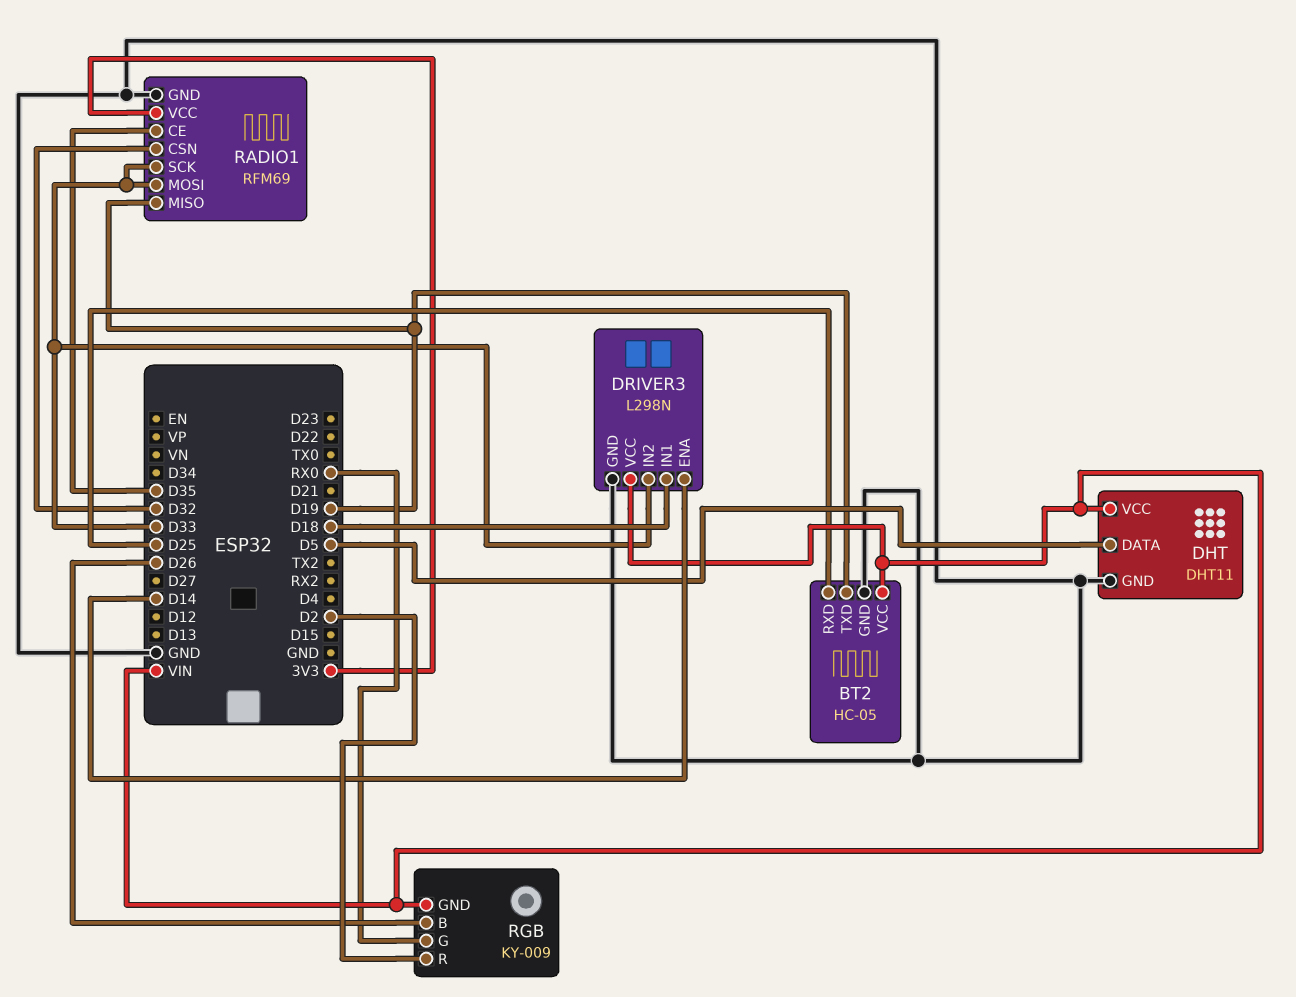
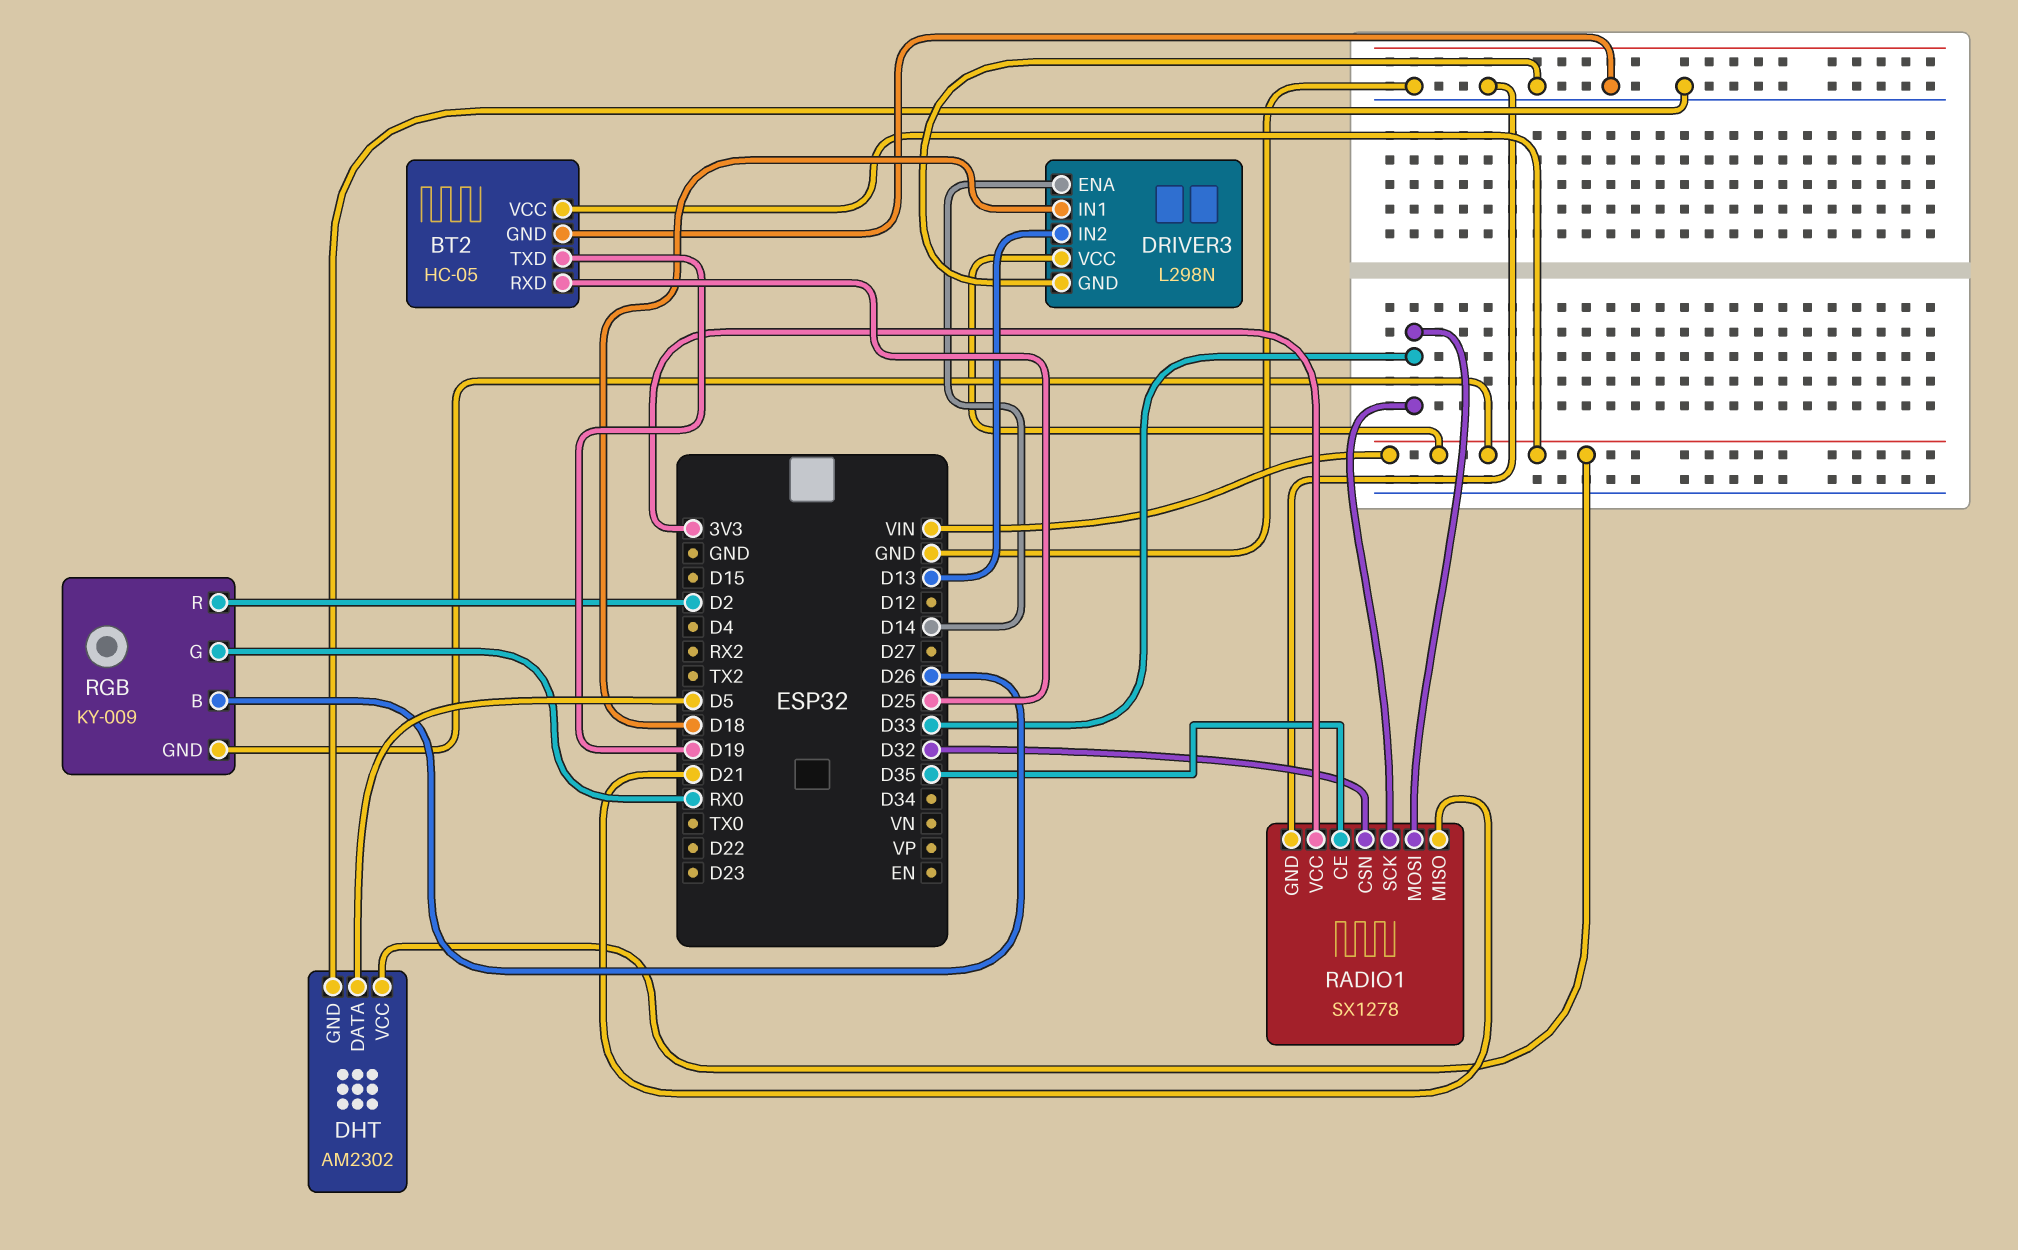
DHT: DHT11 -> AM2302
DRIVER3 pin IN2: D33 -> D13
RADIO1: RFM69 -> SX1278
RADIO1 pin MISO: D19 -> D21

